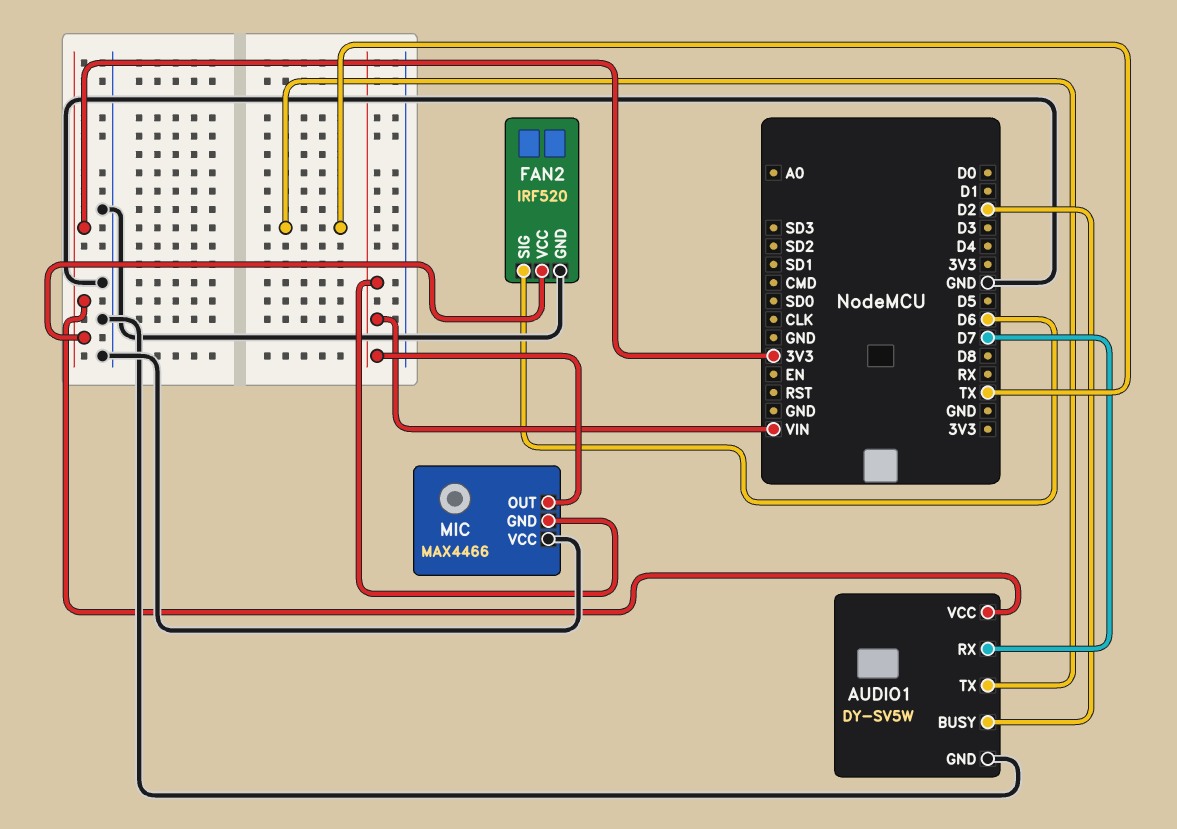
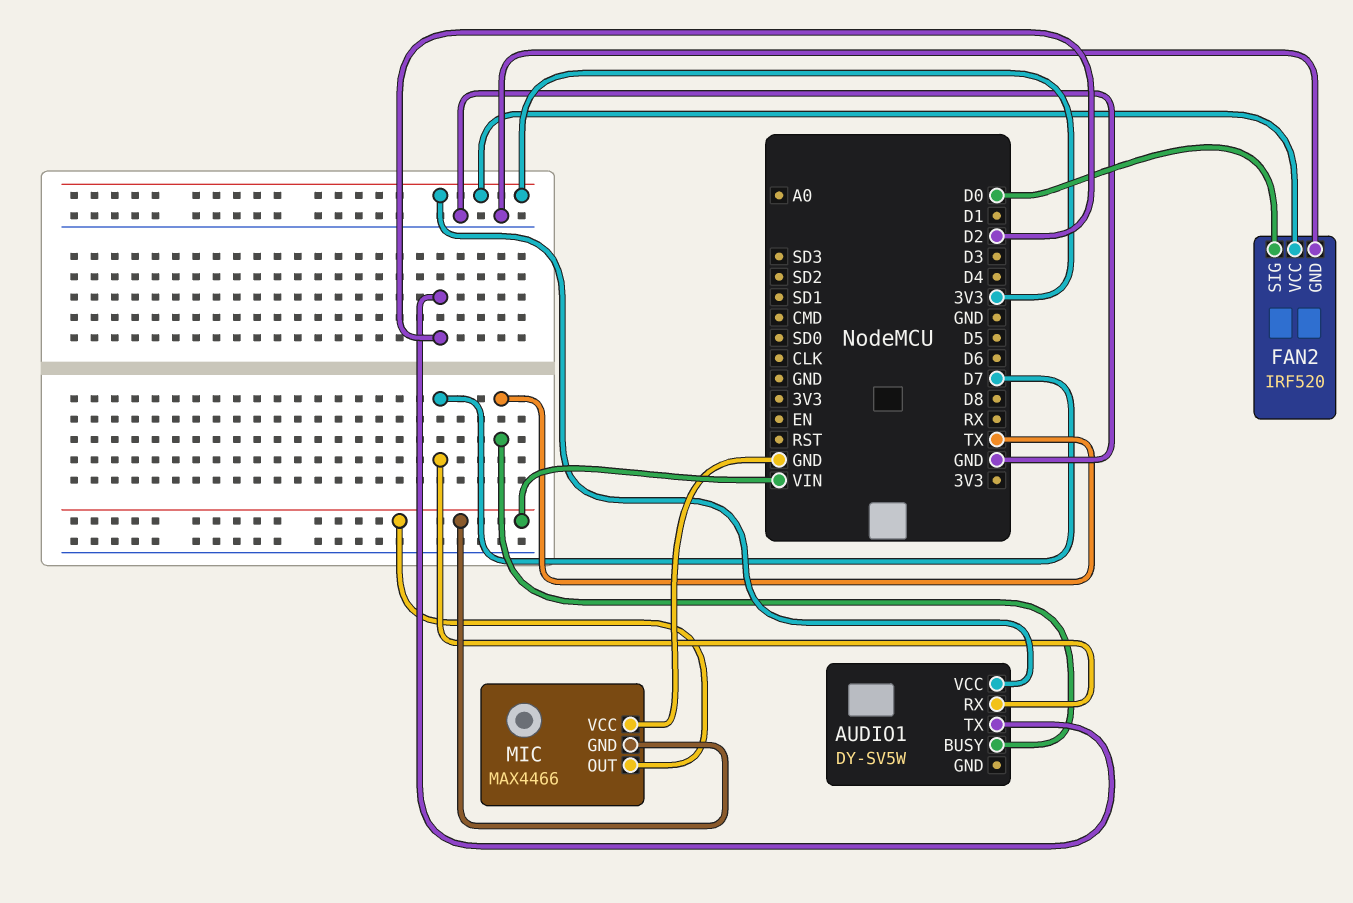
AUDIO1 pin BUSY: D2 -> TX
AUDIO1 pin GND: GND -> none
AUDIO1 pin TX: TX -> D2
FAN2 pin SIG: D6 -> D0

